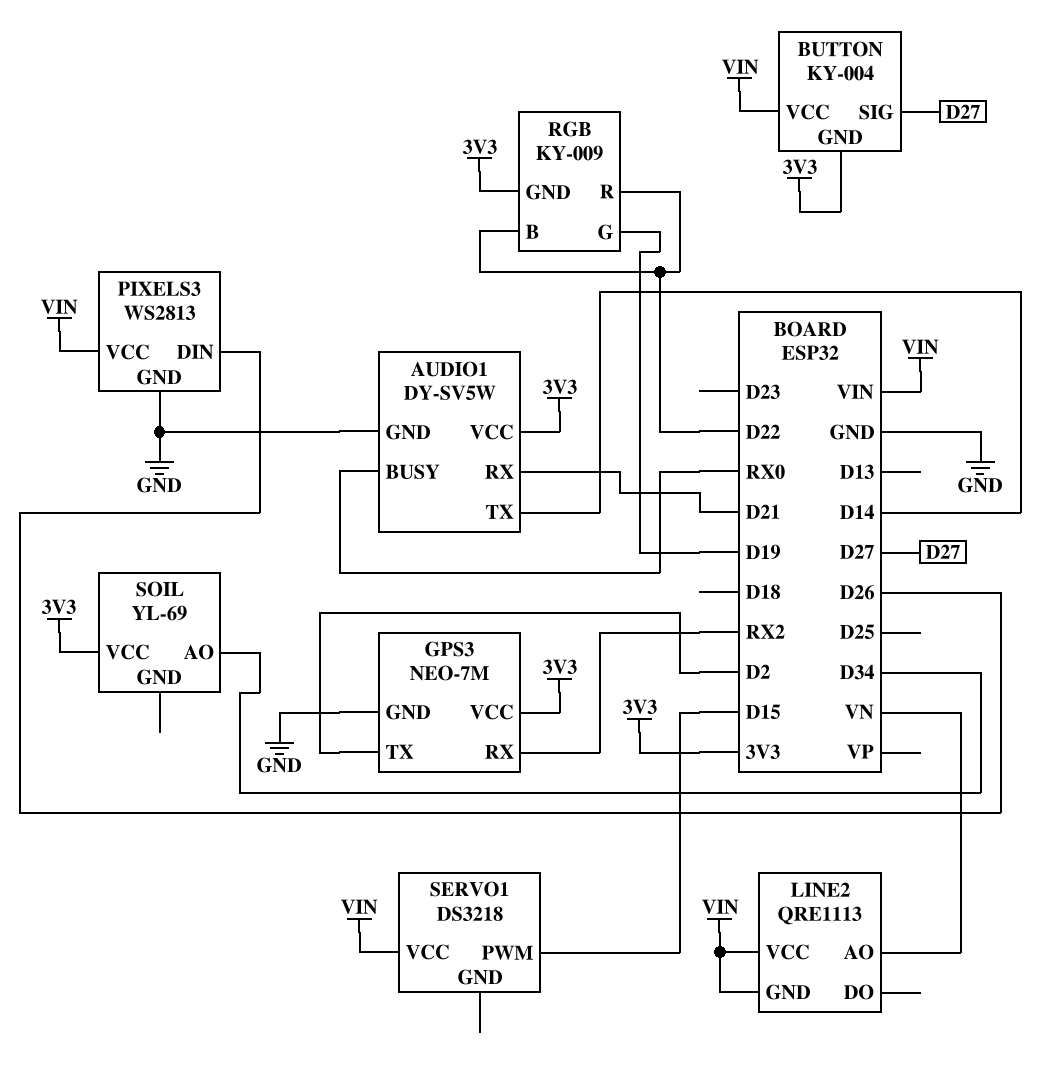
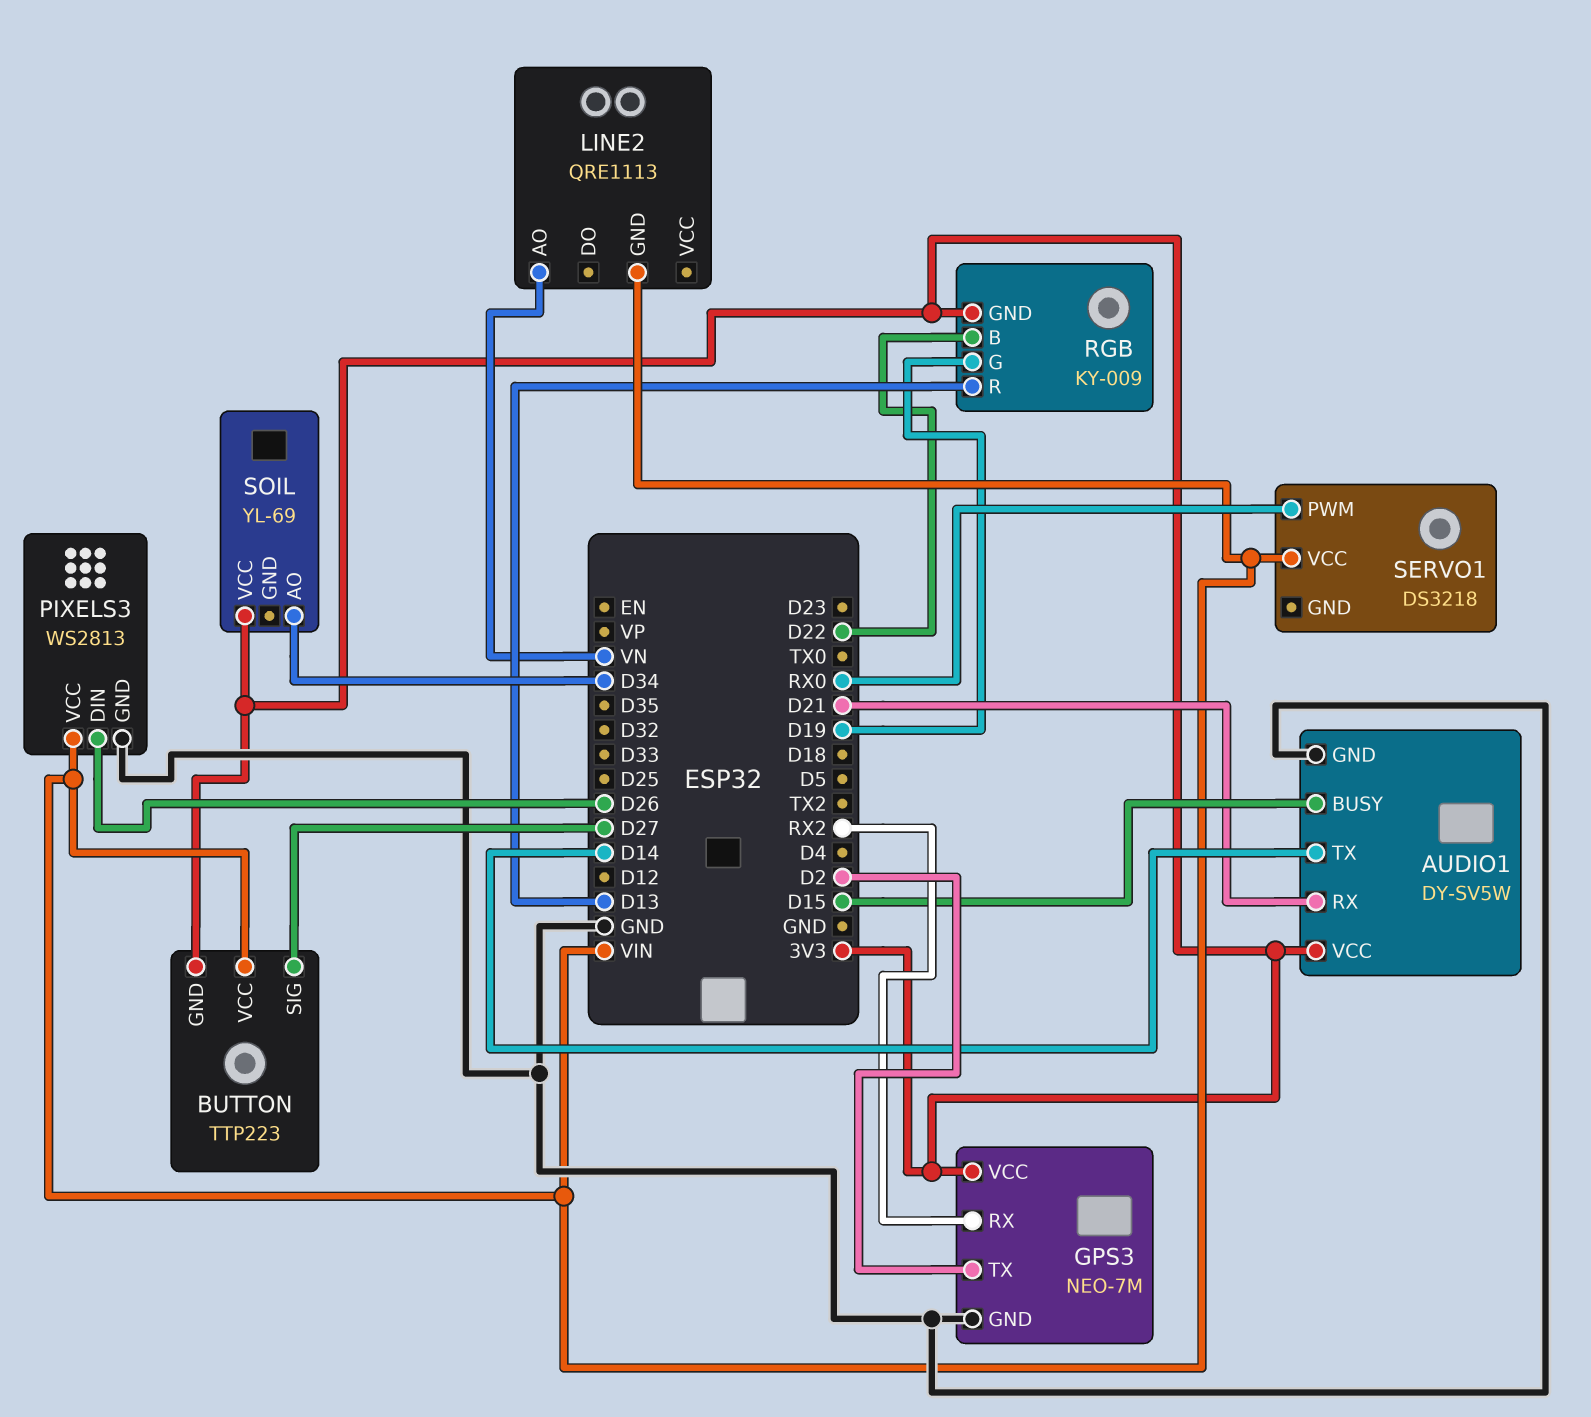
AUDIO1 pin BUSY: RX0 -> D15
BUTTON: KY-004 -> TTP223
LINE2 pin VCC: VIN -> none
RGB pin R: D22 -> D13
SERVO1 pin PWM: D15 -> RX0

